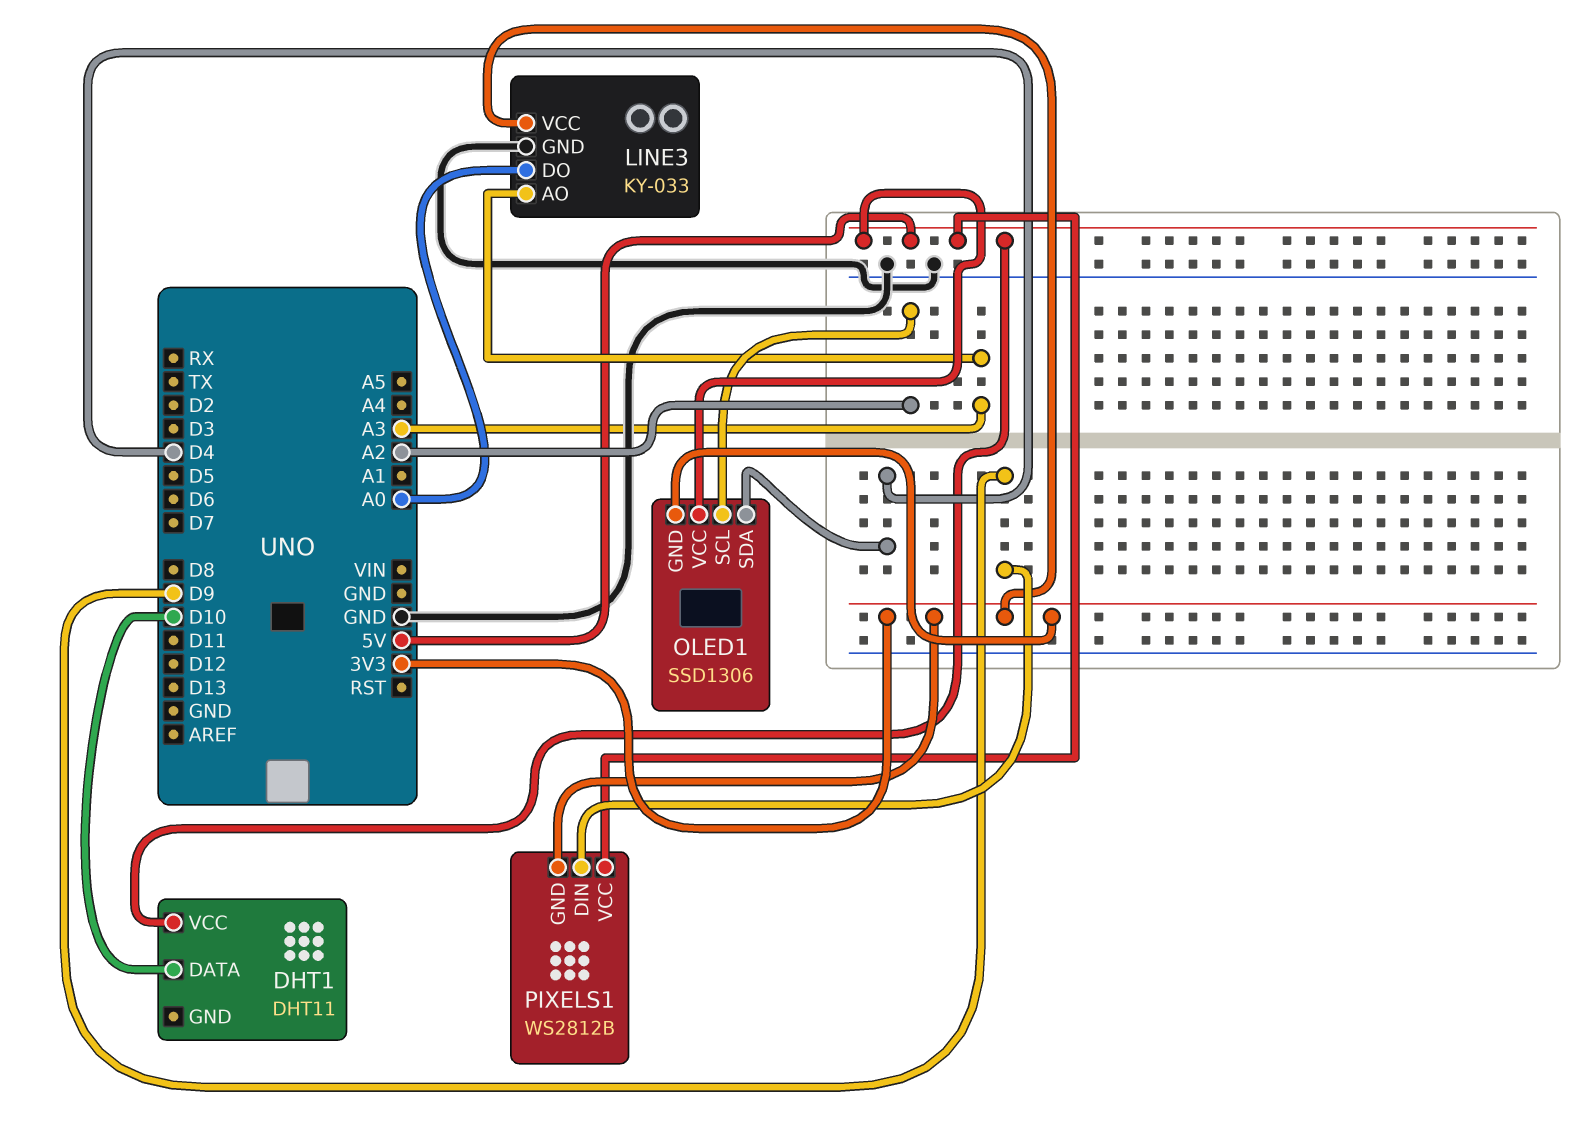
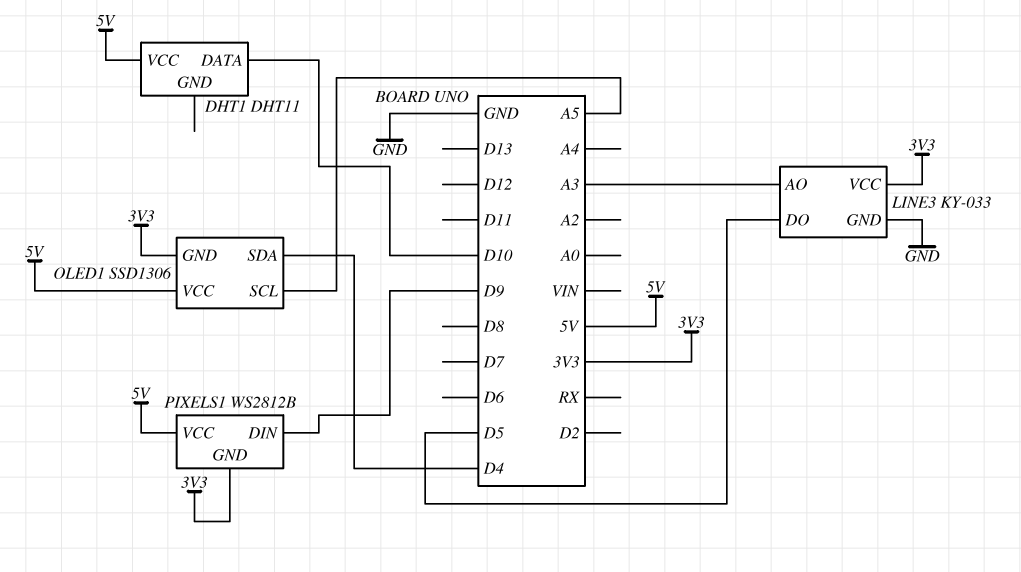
LINE3 pin DO: A0 -> D5
OLED1 pin SCL: A2 -> A5

